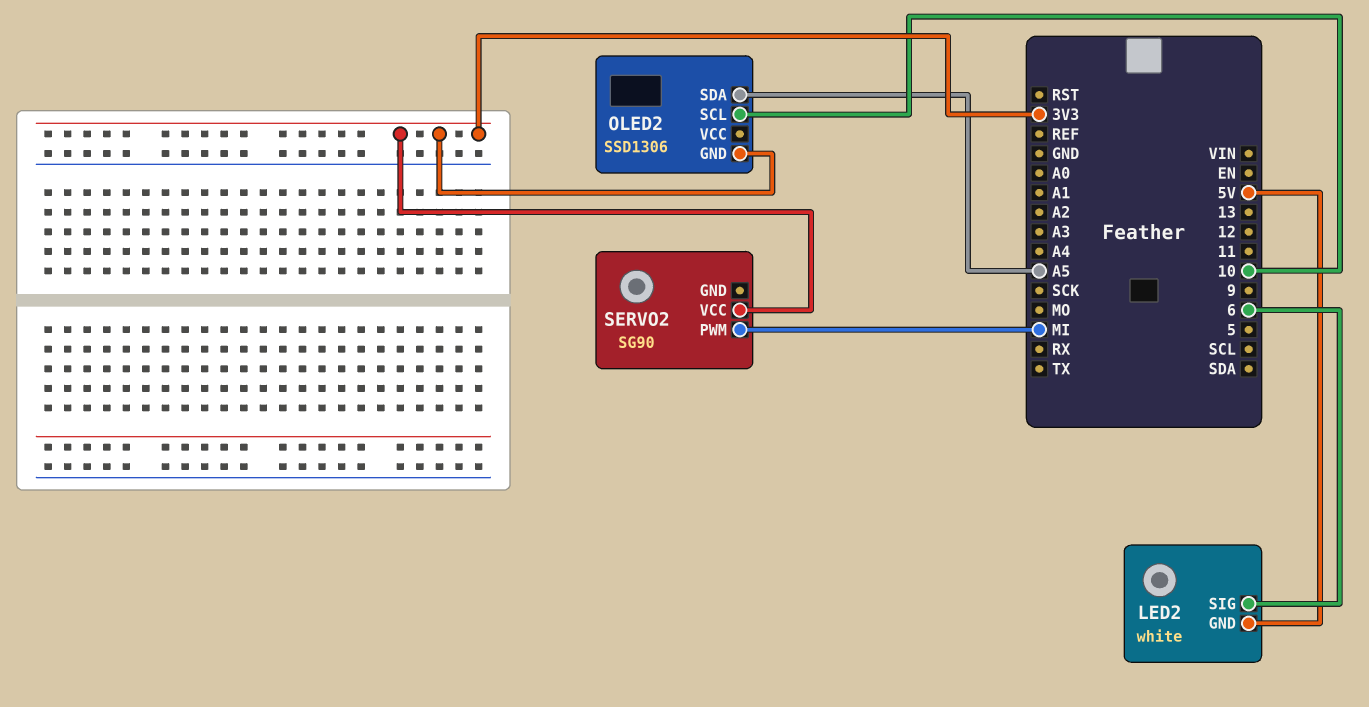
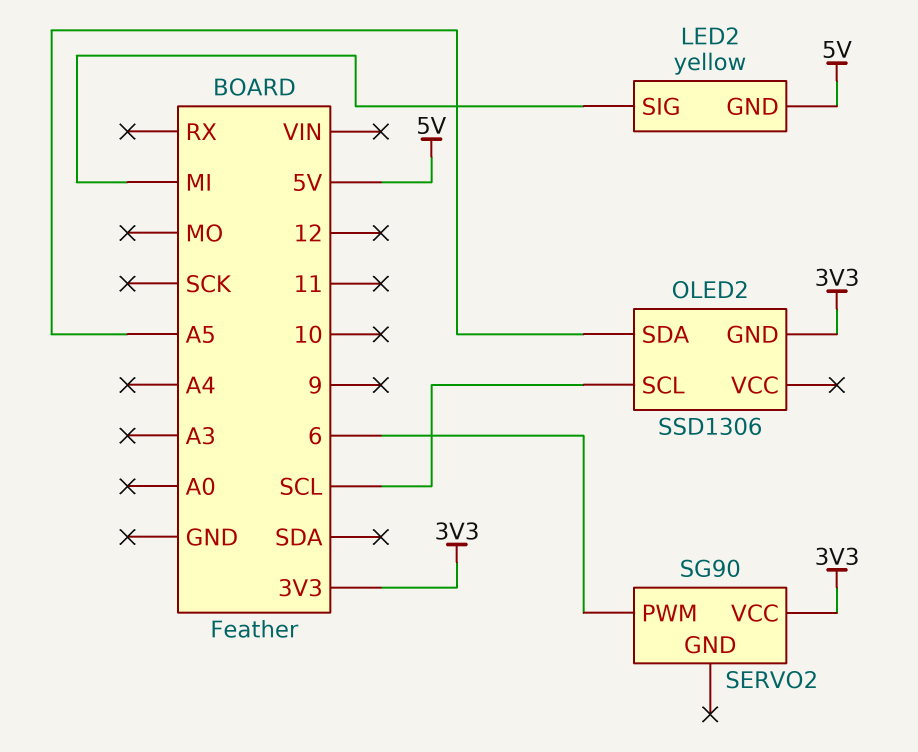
LED2: white -> yellow
LED2 pin SIG: 6 -> MI
OLED2 pin SCL: 10 -> SCL
SERVO2 pin PWM: MI -> 6

